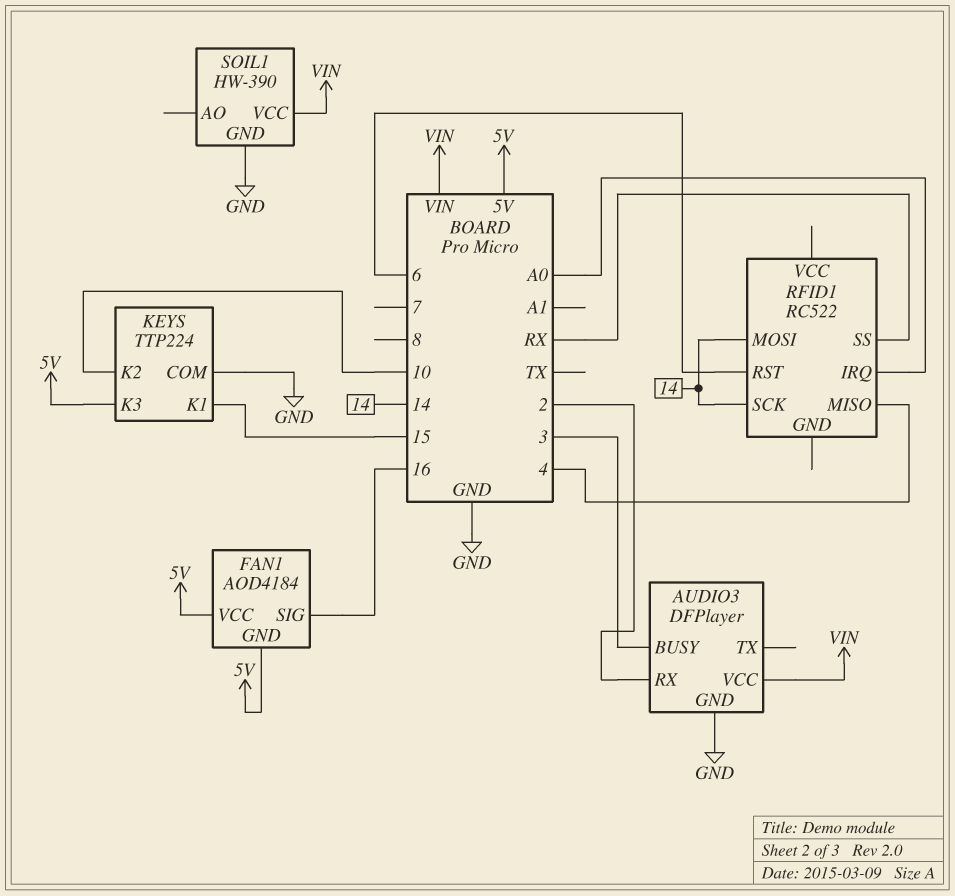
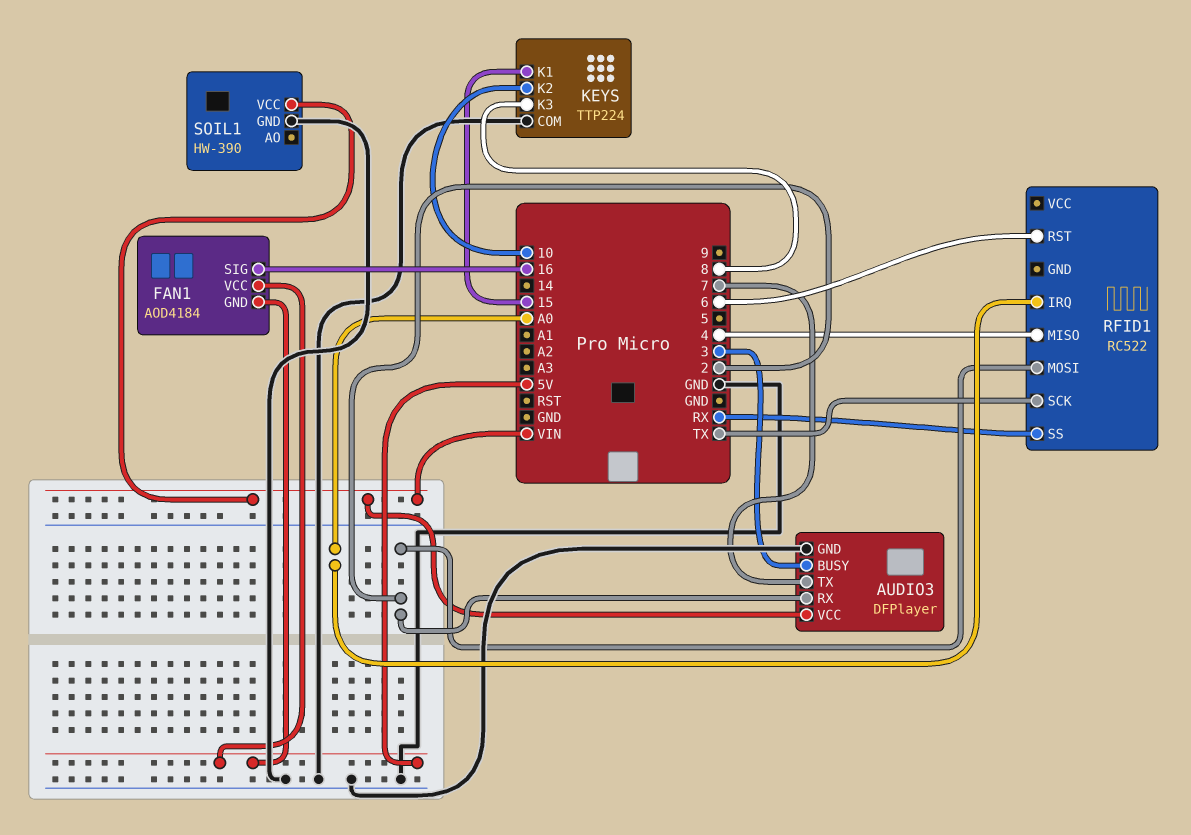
AUDIO3 pin TX: none -> 7
KEYS pin K3: 5V -> 8
RFID1 pin MOSI: 14 -> 2
RFID1 pin SCK: 14 -> TX

